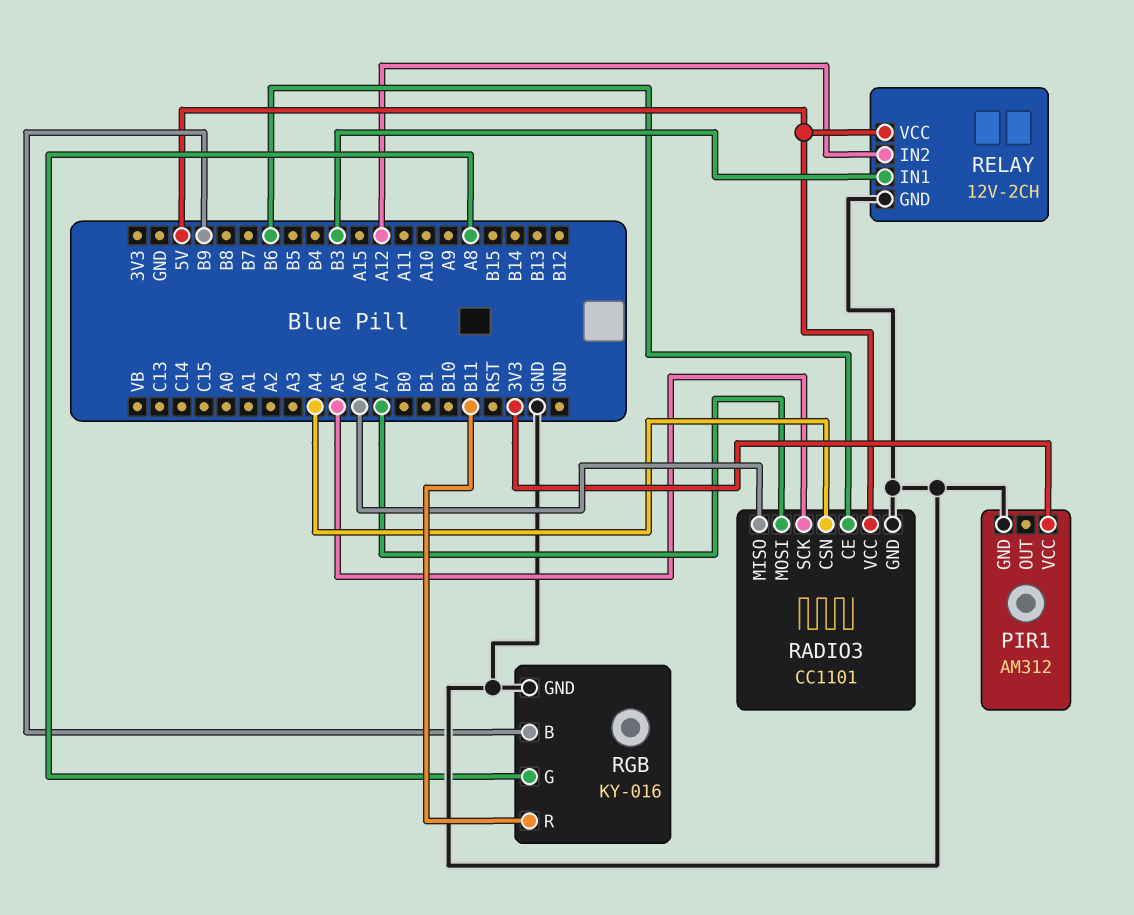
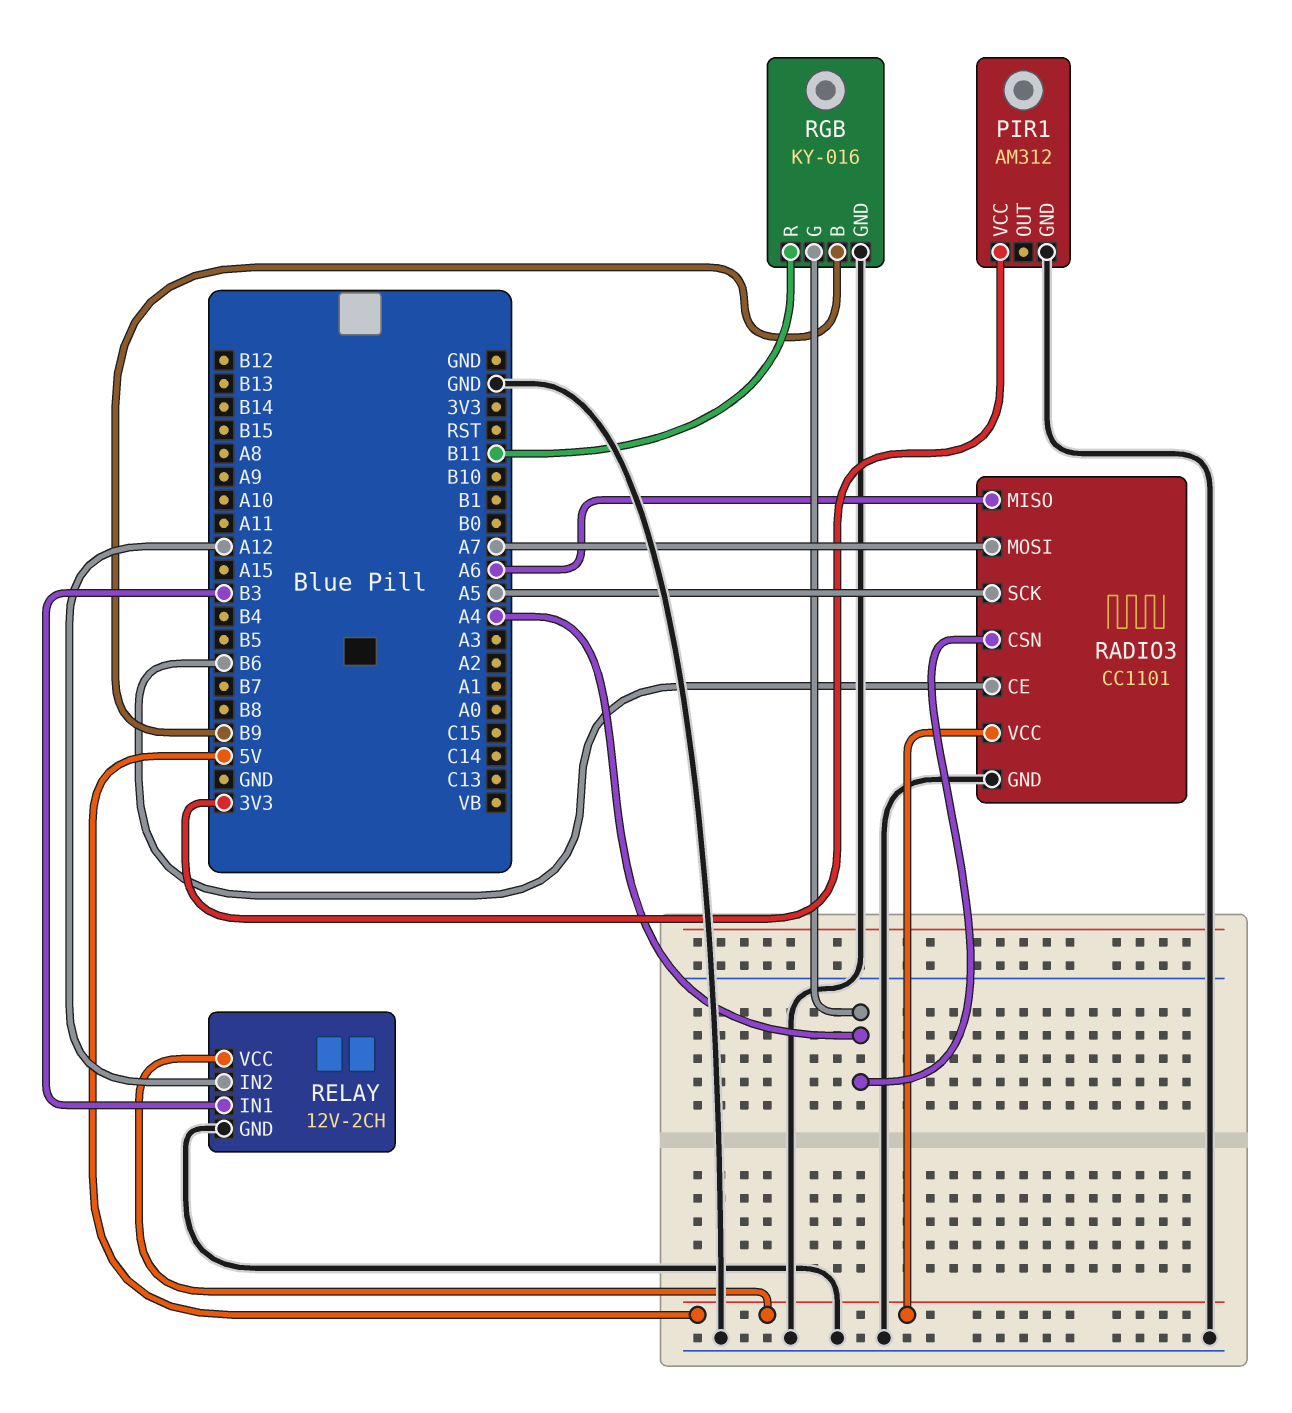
RGB pin G: A8 -> A4

